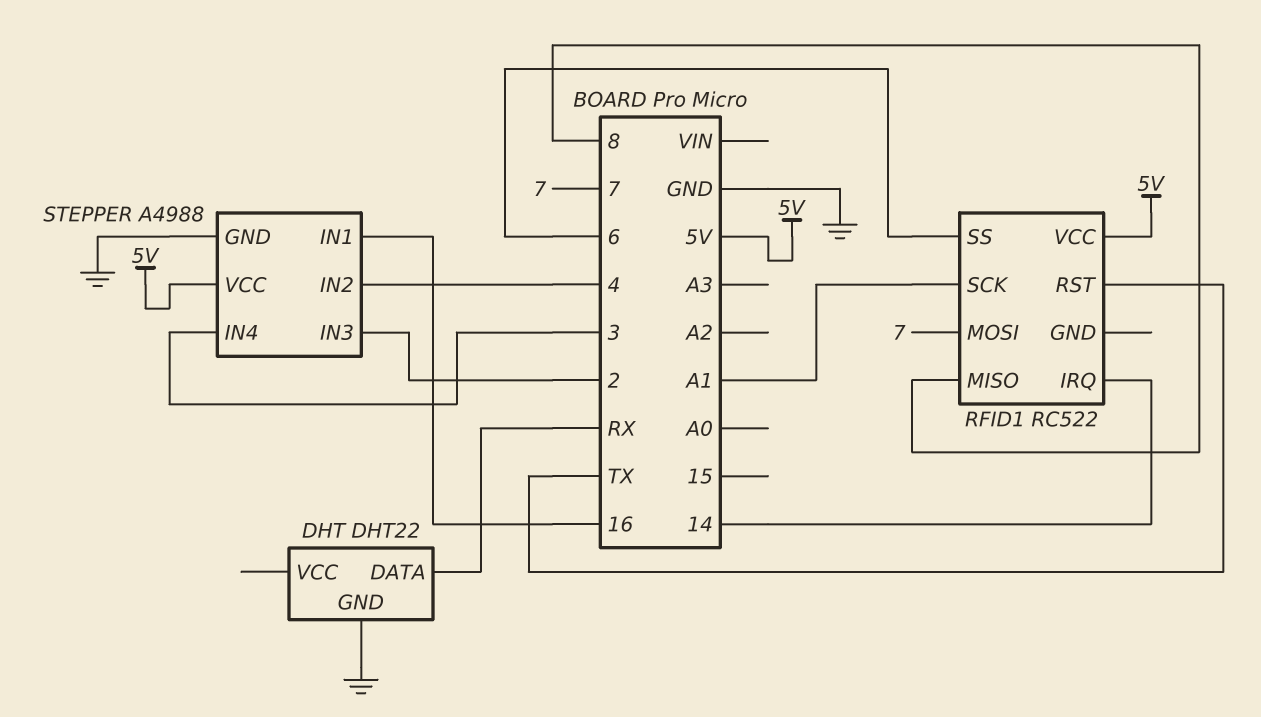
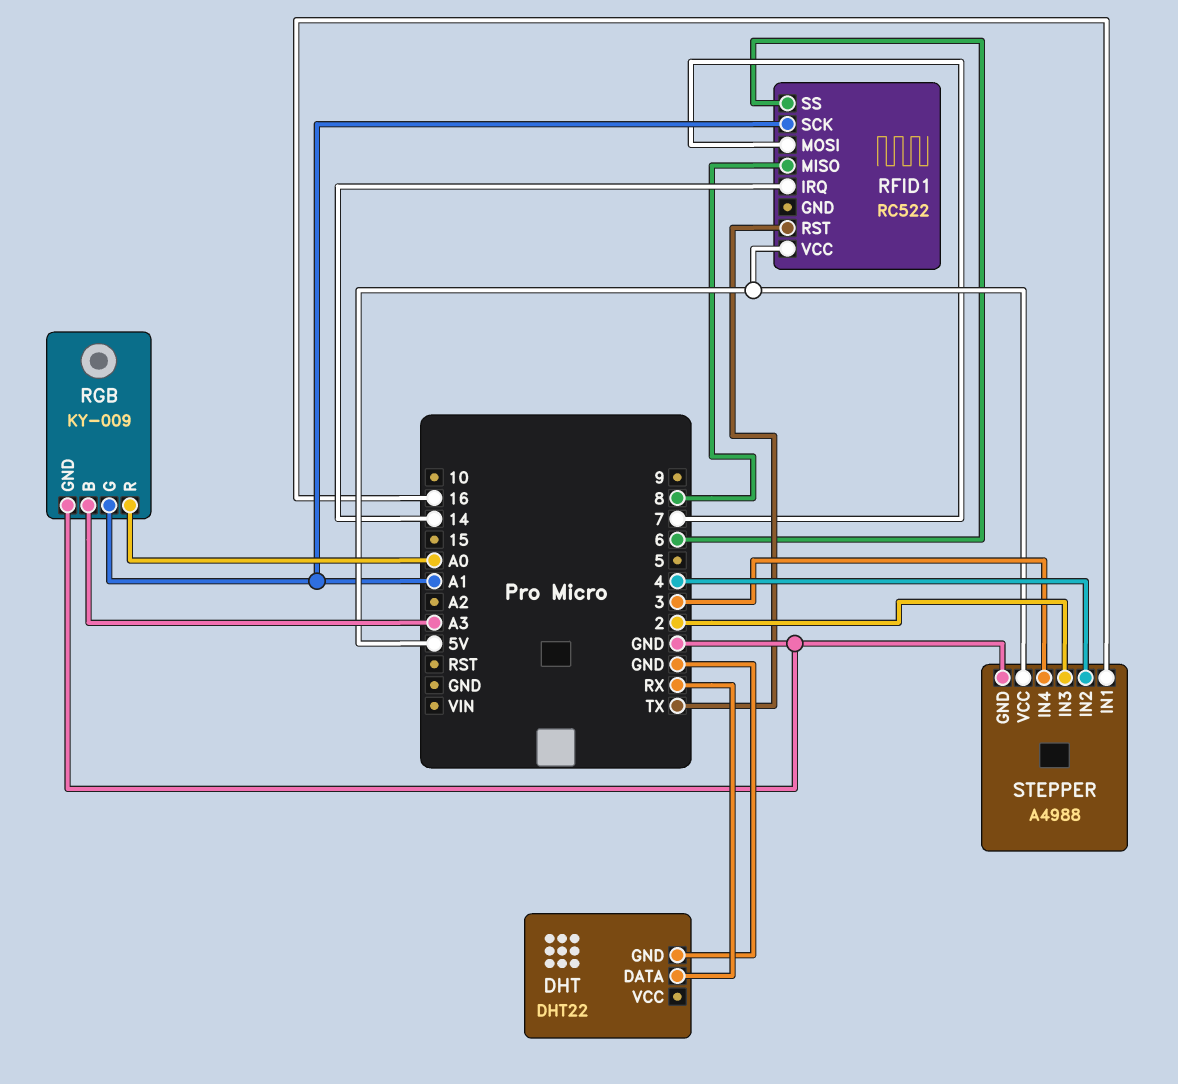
RGB: none -> KY-009
RGB pin B: none -> A3
RGB pin G: none -> A1
RGB pin GND: none -> GND
RGB pin R: none -> A0

